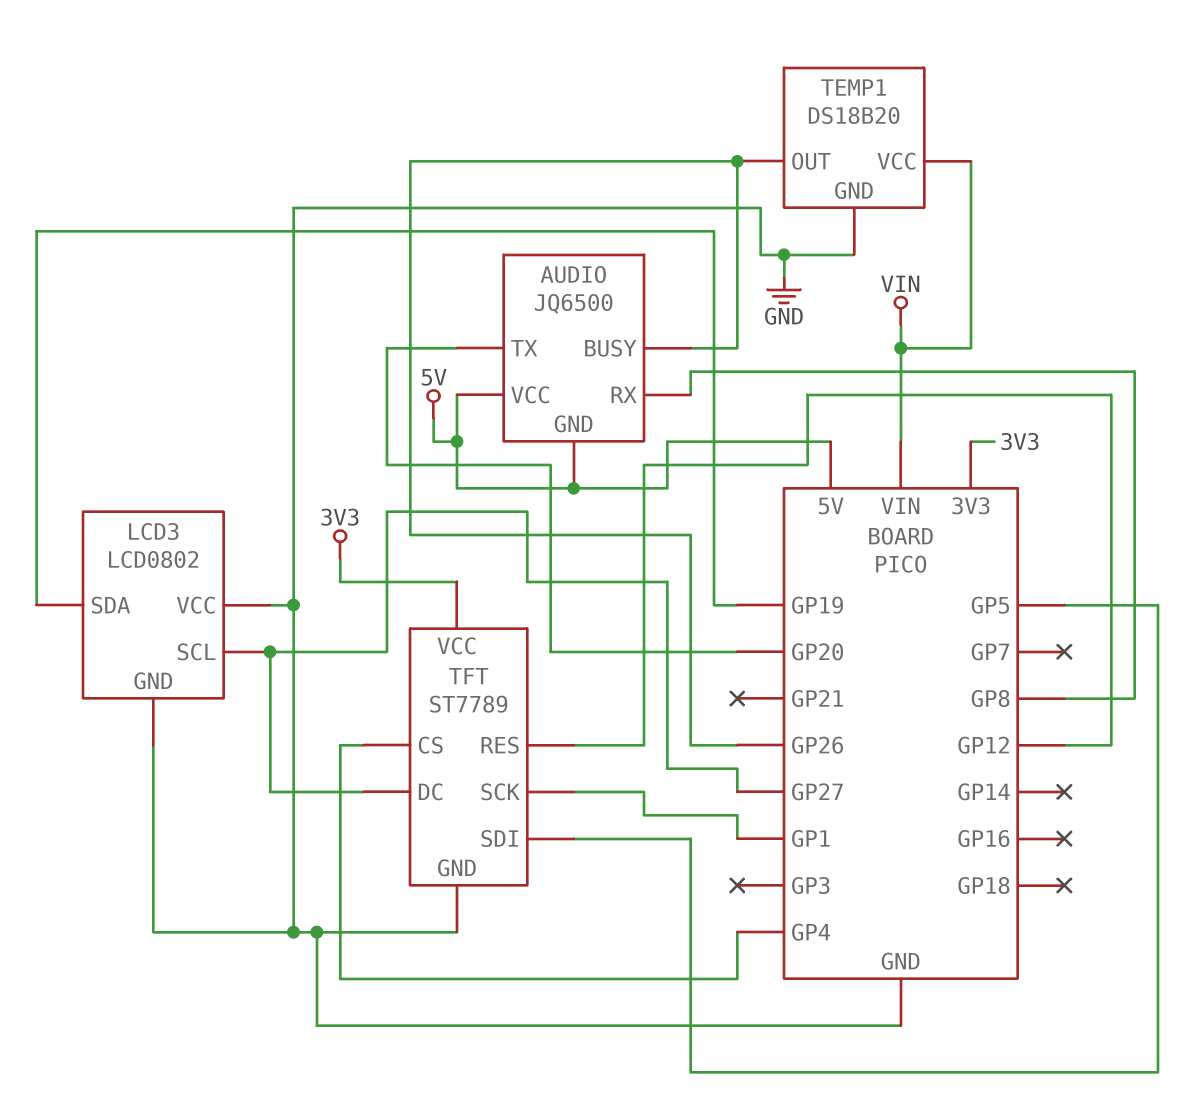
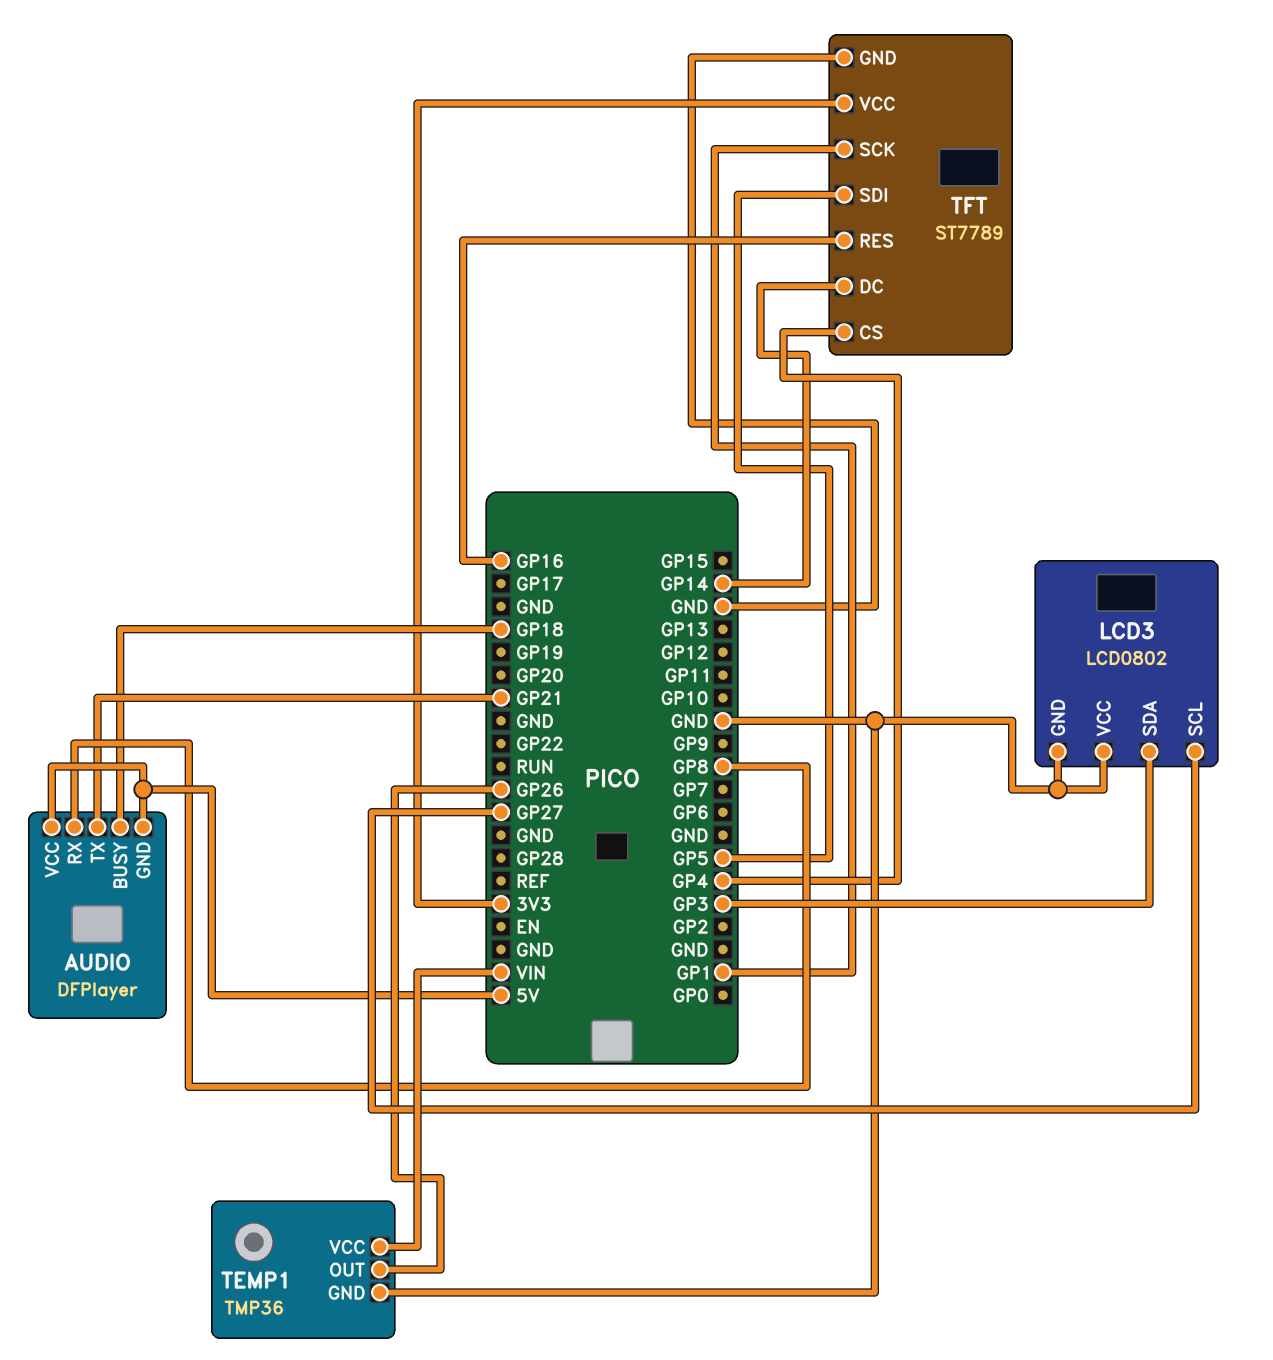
AUDIO: JQ6500 -> DFPlayer
AUDIO pin BUSY: GP26 -> GP18
AUDIO pin TX: GP20 -> GP21
LCD3 pin SDA: GP19 -> GP3
TEMP1: DS18B20 -> TMP36
TFT pin DC: GP27 -> GP14
TFT pin RES: GP12 -> GP16

